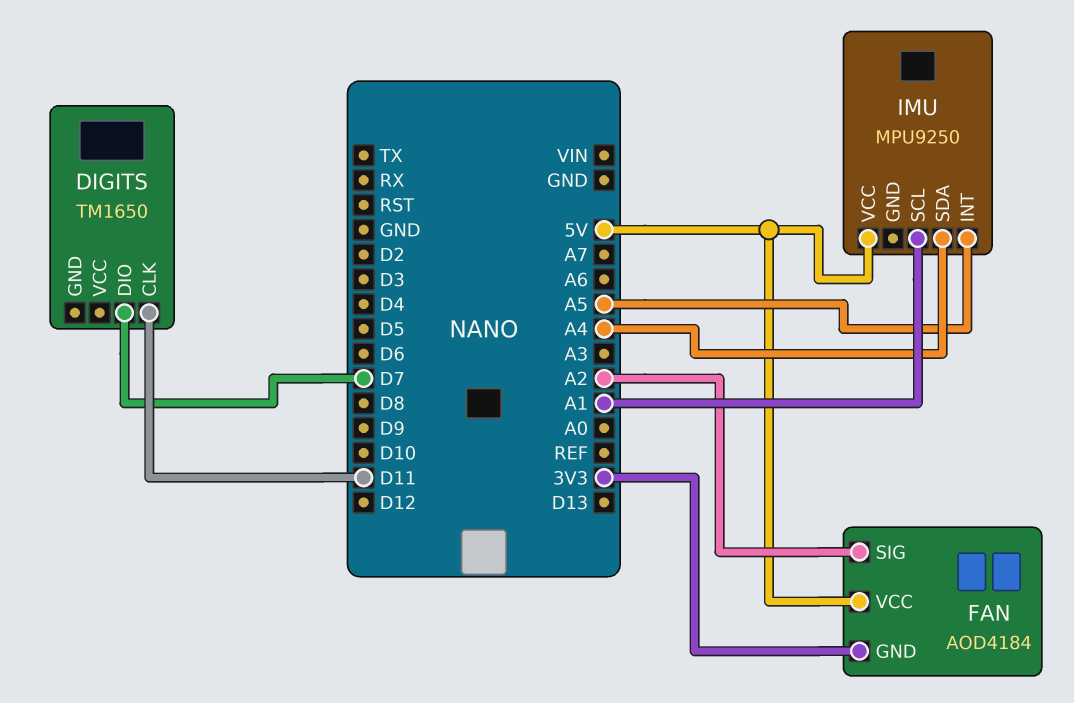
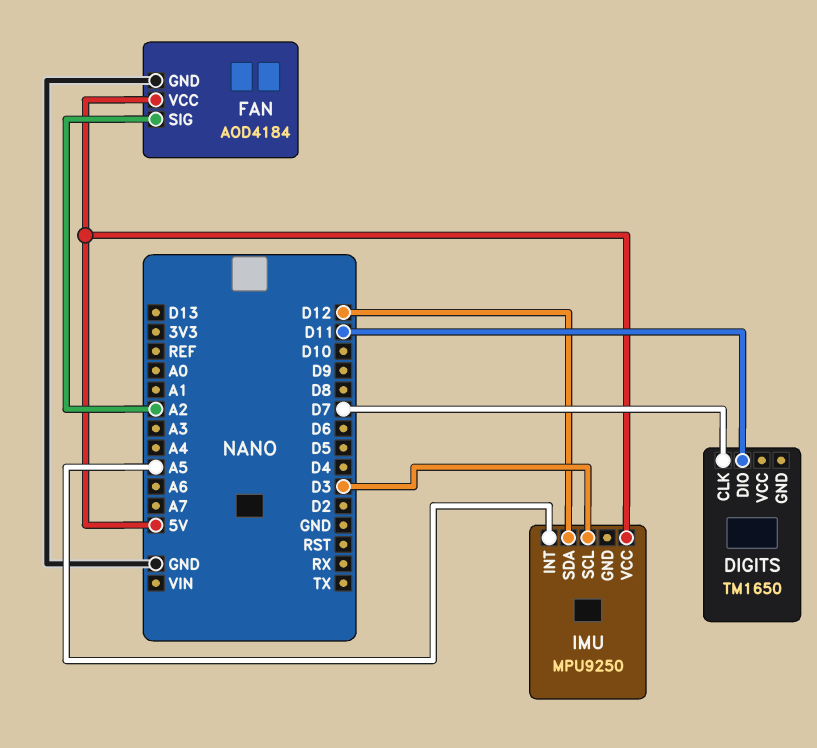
DIGITS pin CLK: D11 -> D7
DIGITS pin DIO: D7 -> D11
FAN pin GND: 3V3 -> GND
IMU pin SCL: A1 -> D3
IMU pin SDA: A4 -> D12

